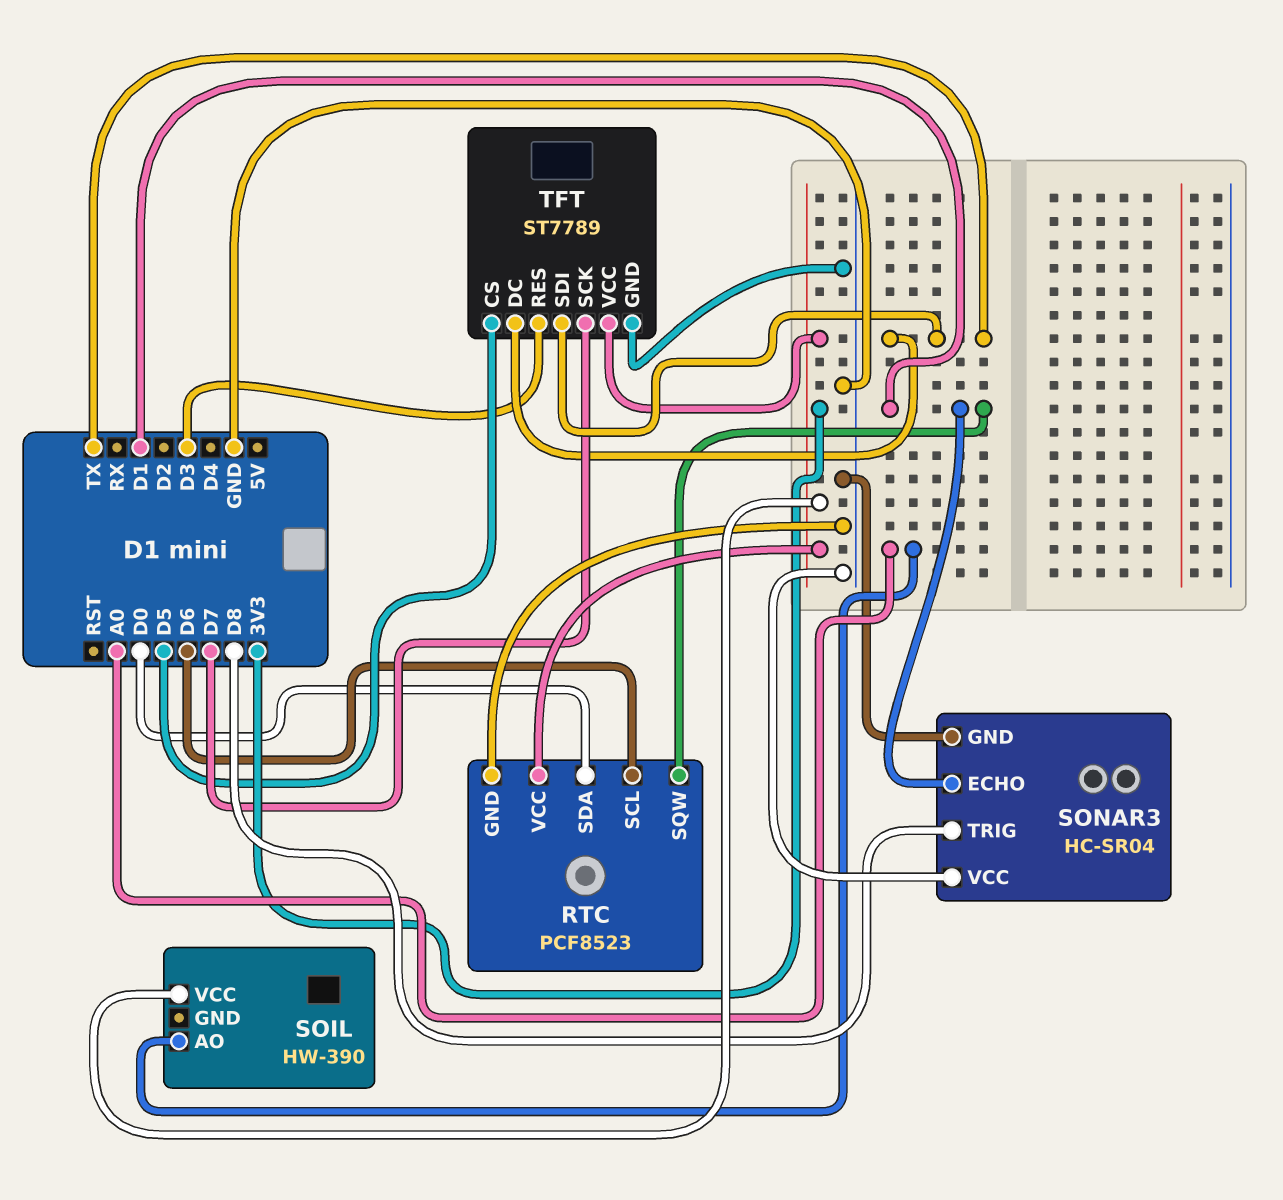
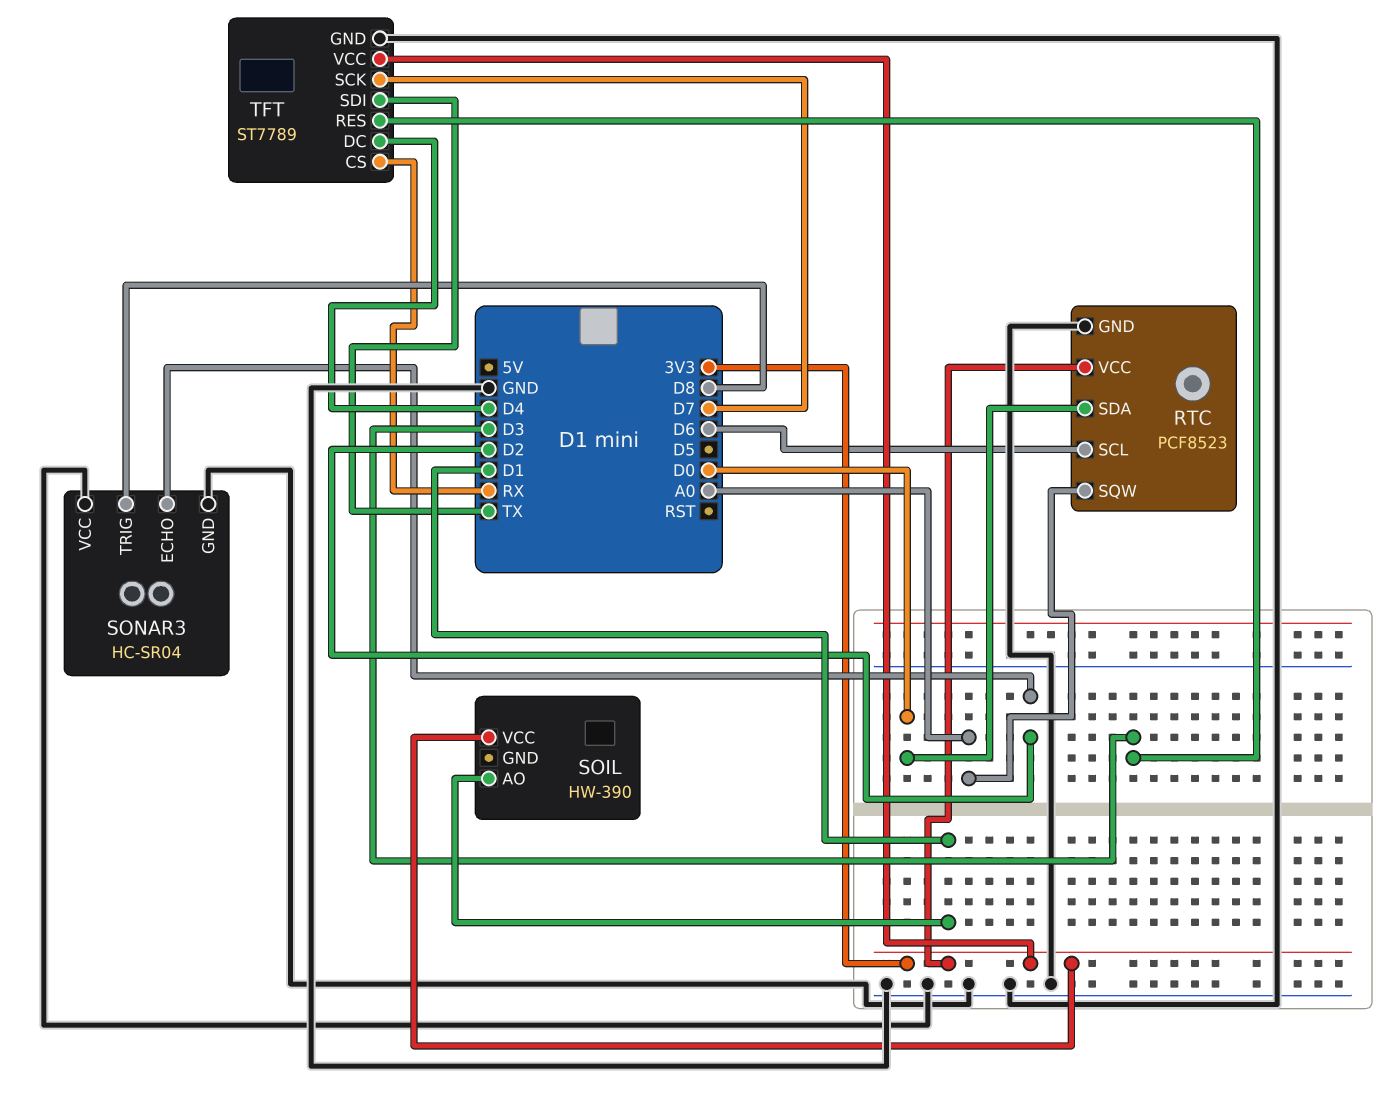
RTC pin SQW: D1 -> A0
SOIL pin AO: A0 -> D1
SONAR3 pin ECHO: D1 -> D2
TFT pin CS: D5 -> RX
TFT pin DC: TX -> D4

